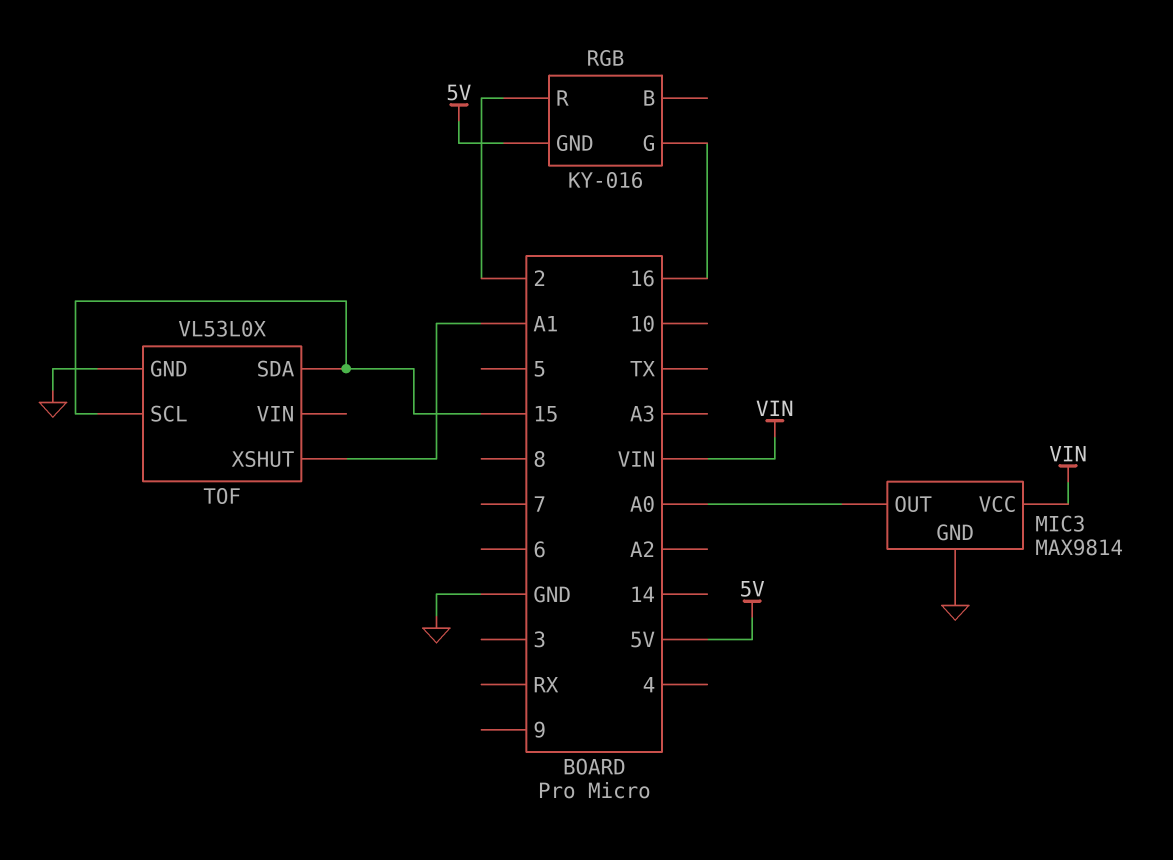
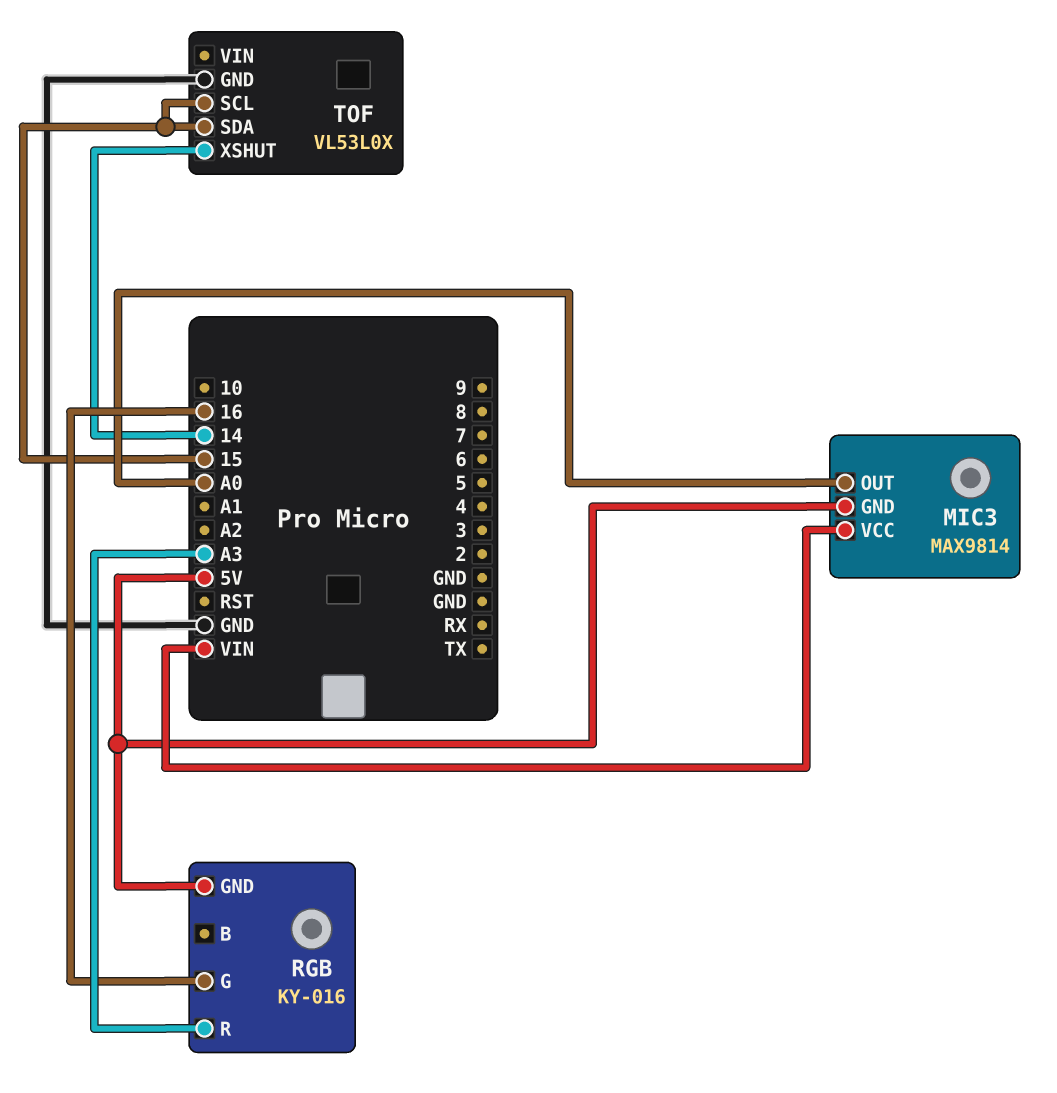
MIC3 pin GND: GND -> 5V
RGB pin R: 2 -> A3
TOF pin XSHUT: A1 -> 14

